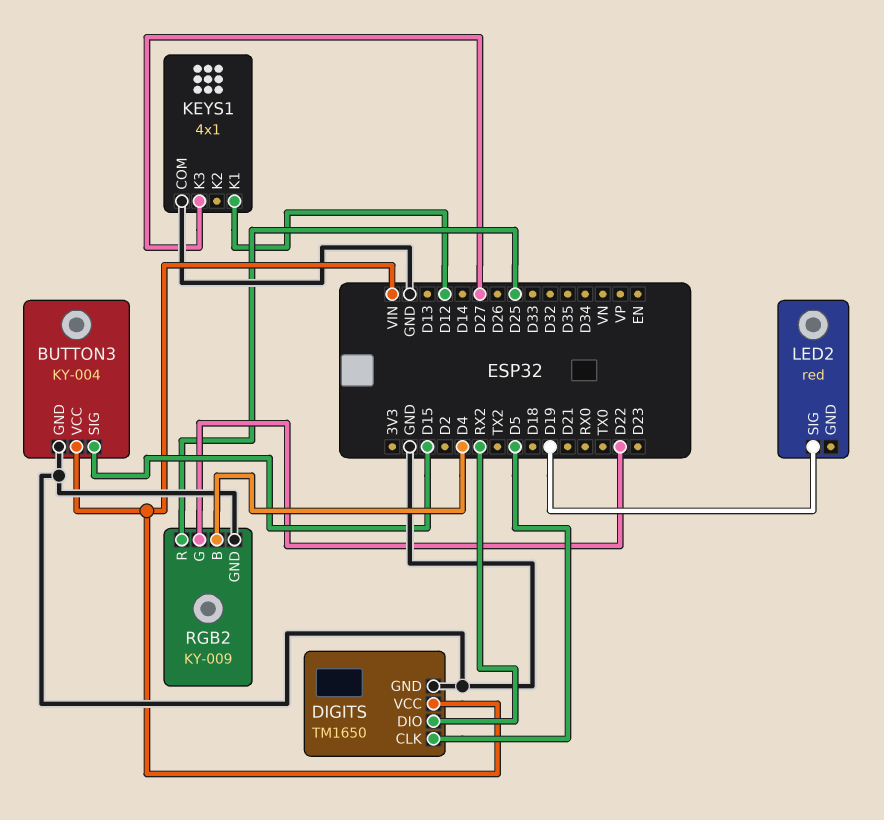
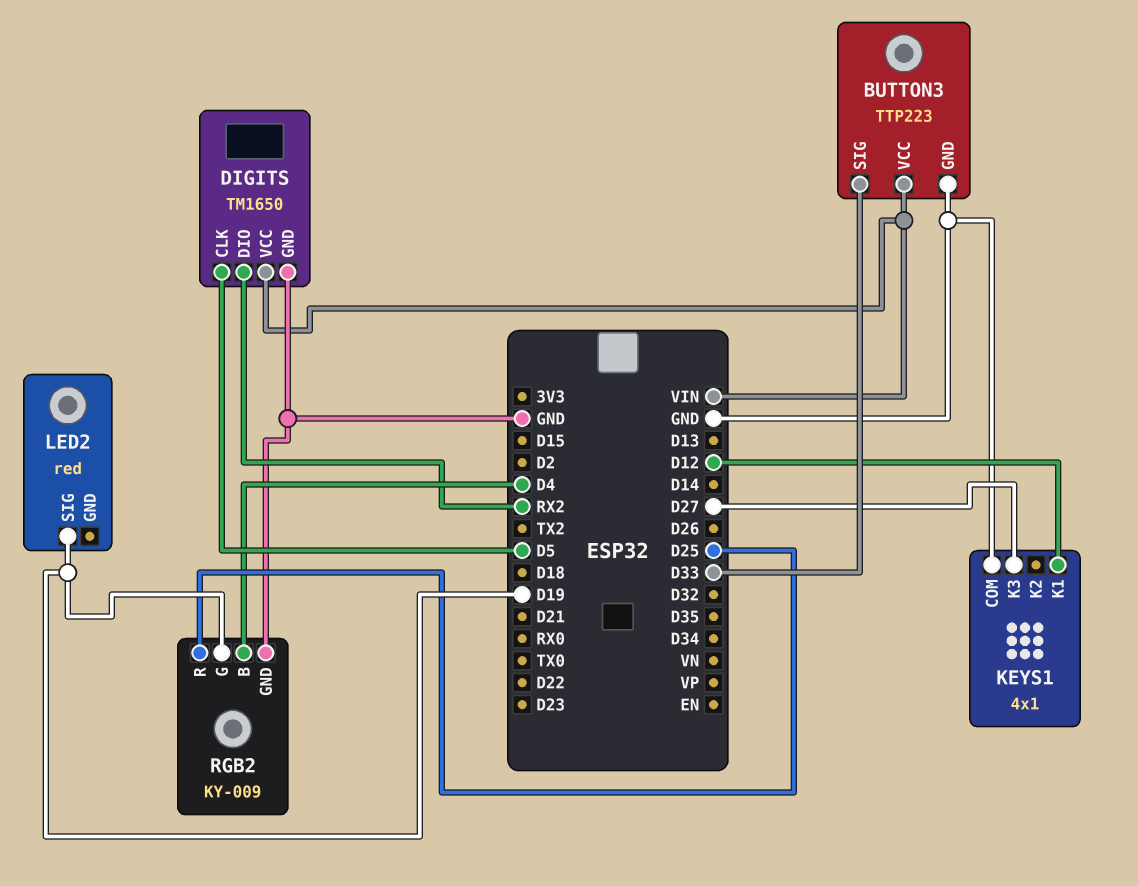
BUTTON3: KY-004 -> TTP223
BUTTON3 pin SIG: D15 -> D33
RGB2 pin G: D22 -> D19

